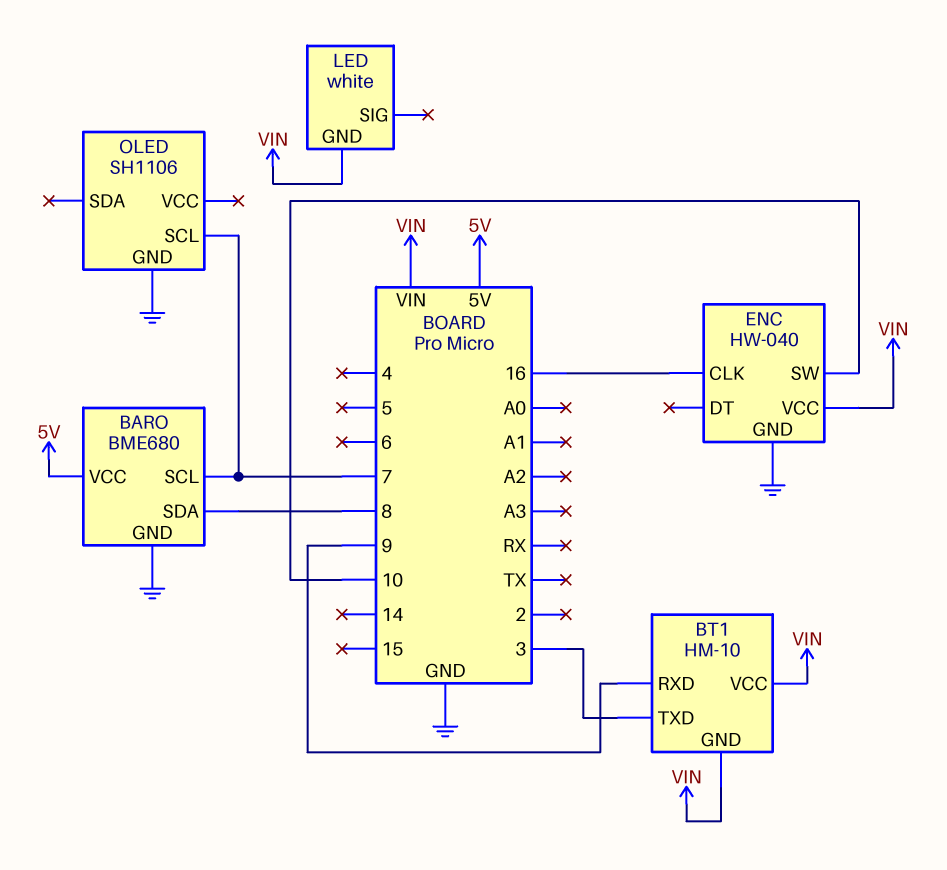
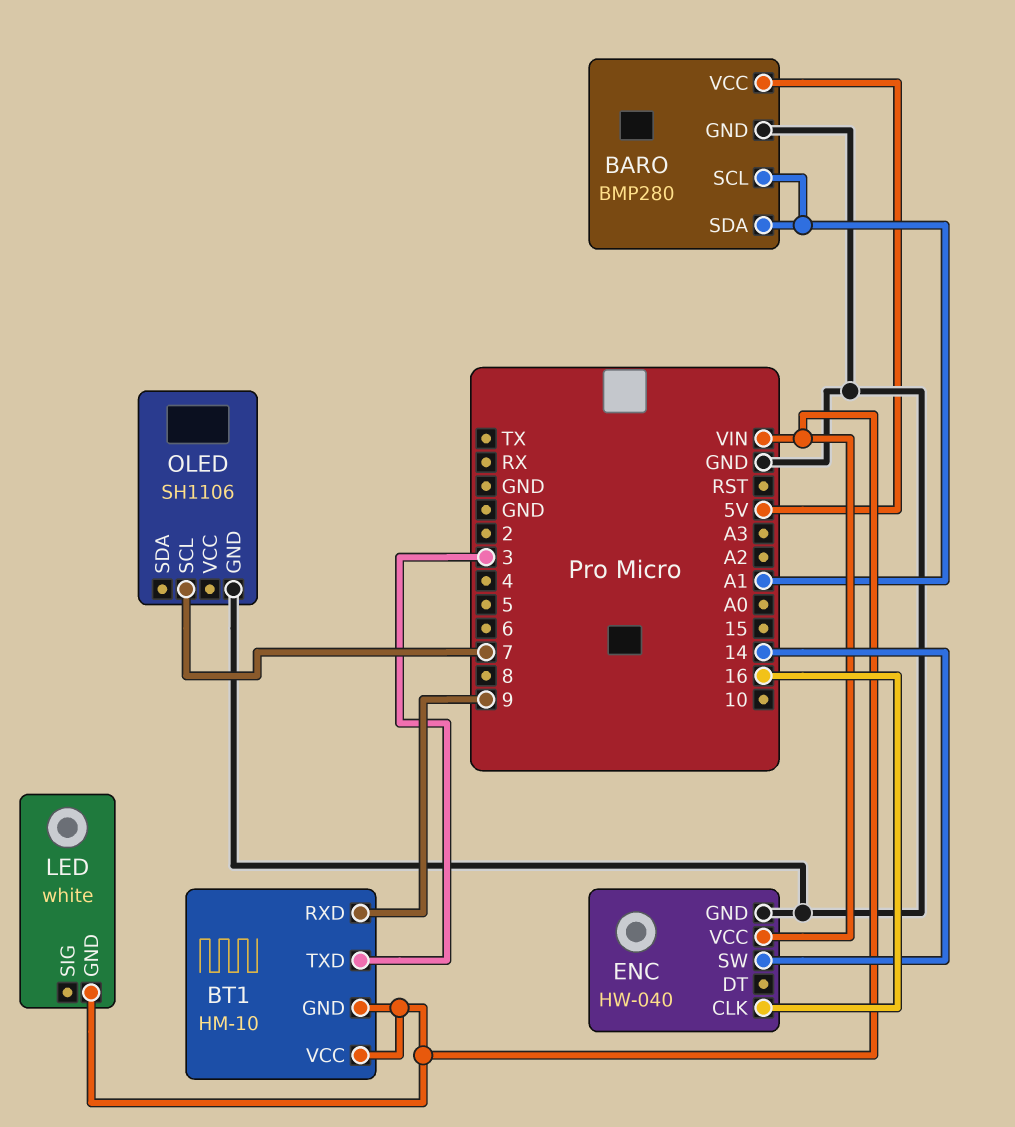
BARO: BME680 -> BMP280
BARO pin SCL: 7 -> A1
BARO pin SDA: 8 -> A1
ENC pin SW: 10 -> 14

